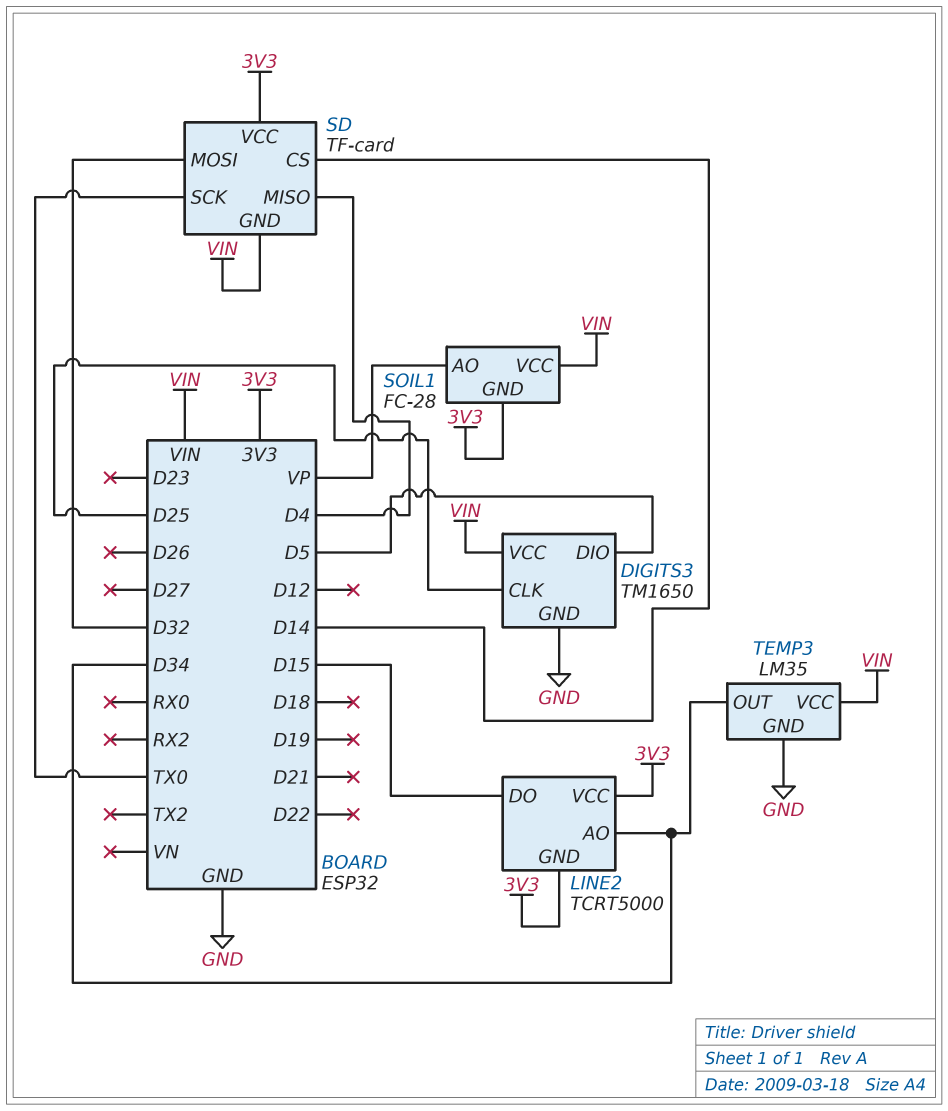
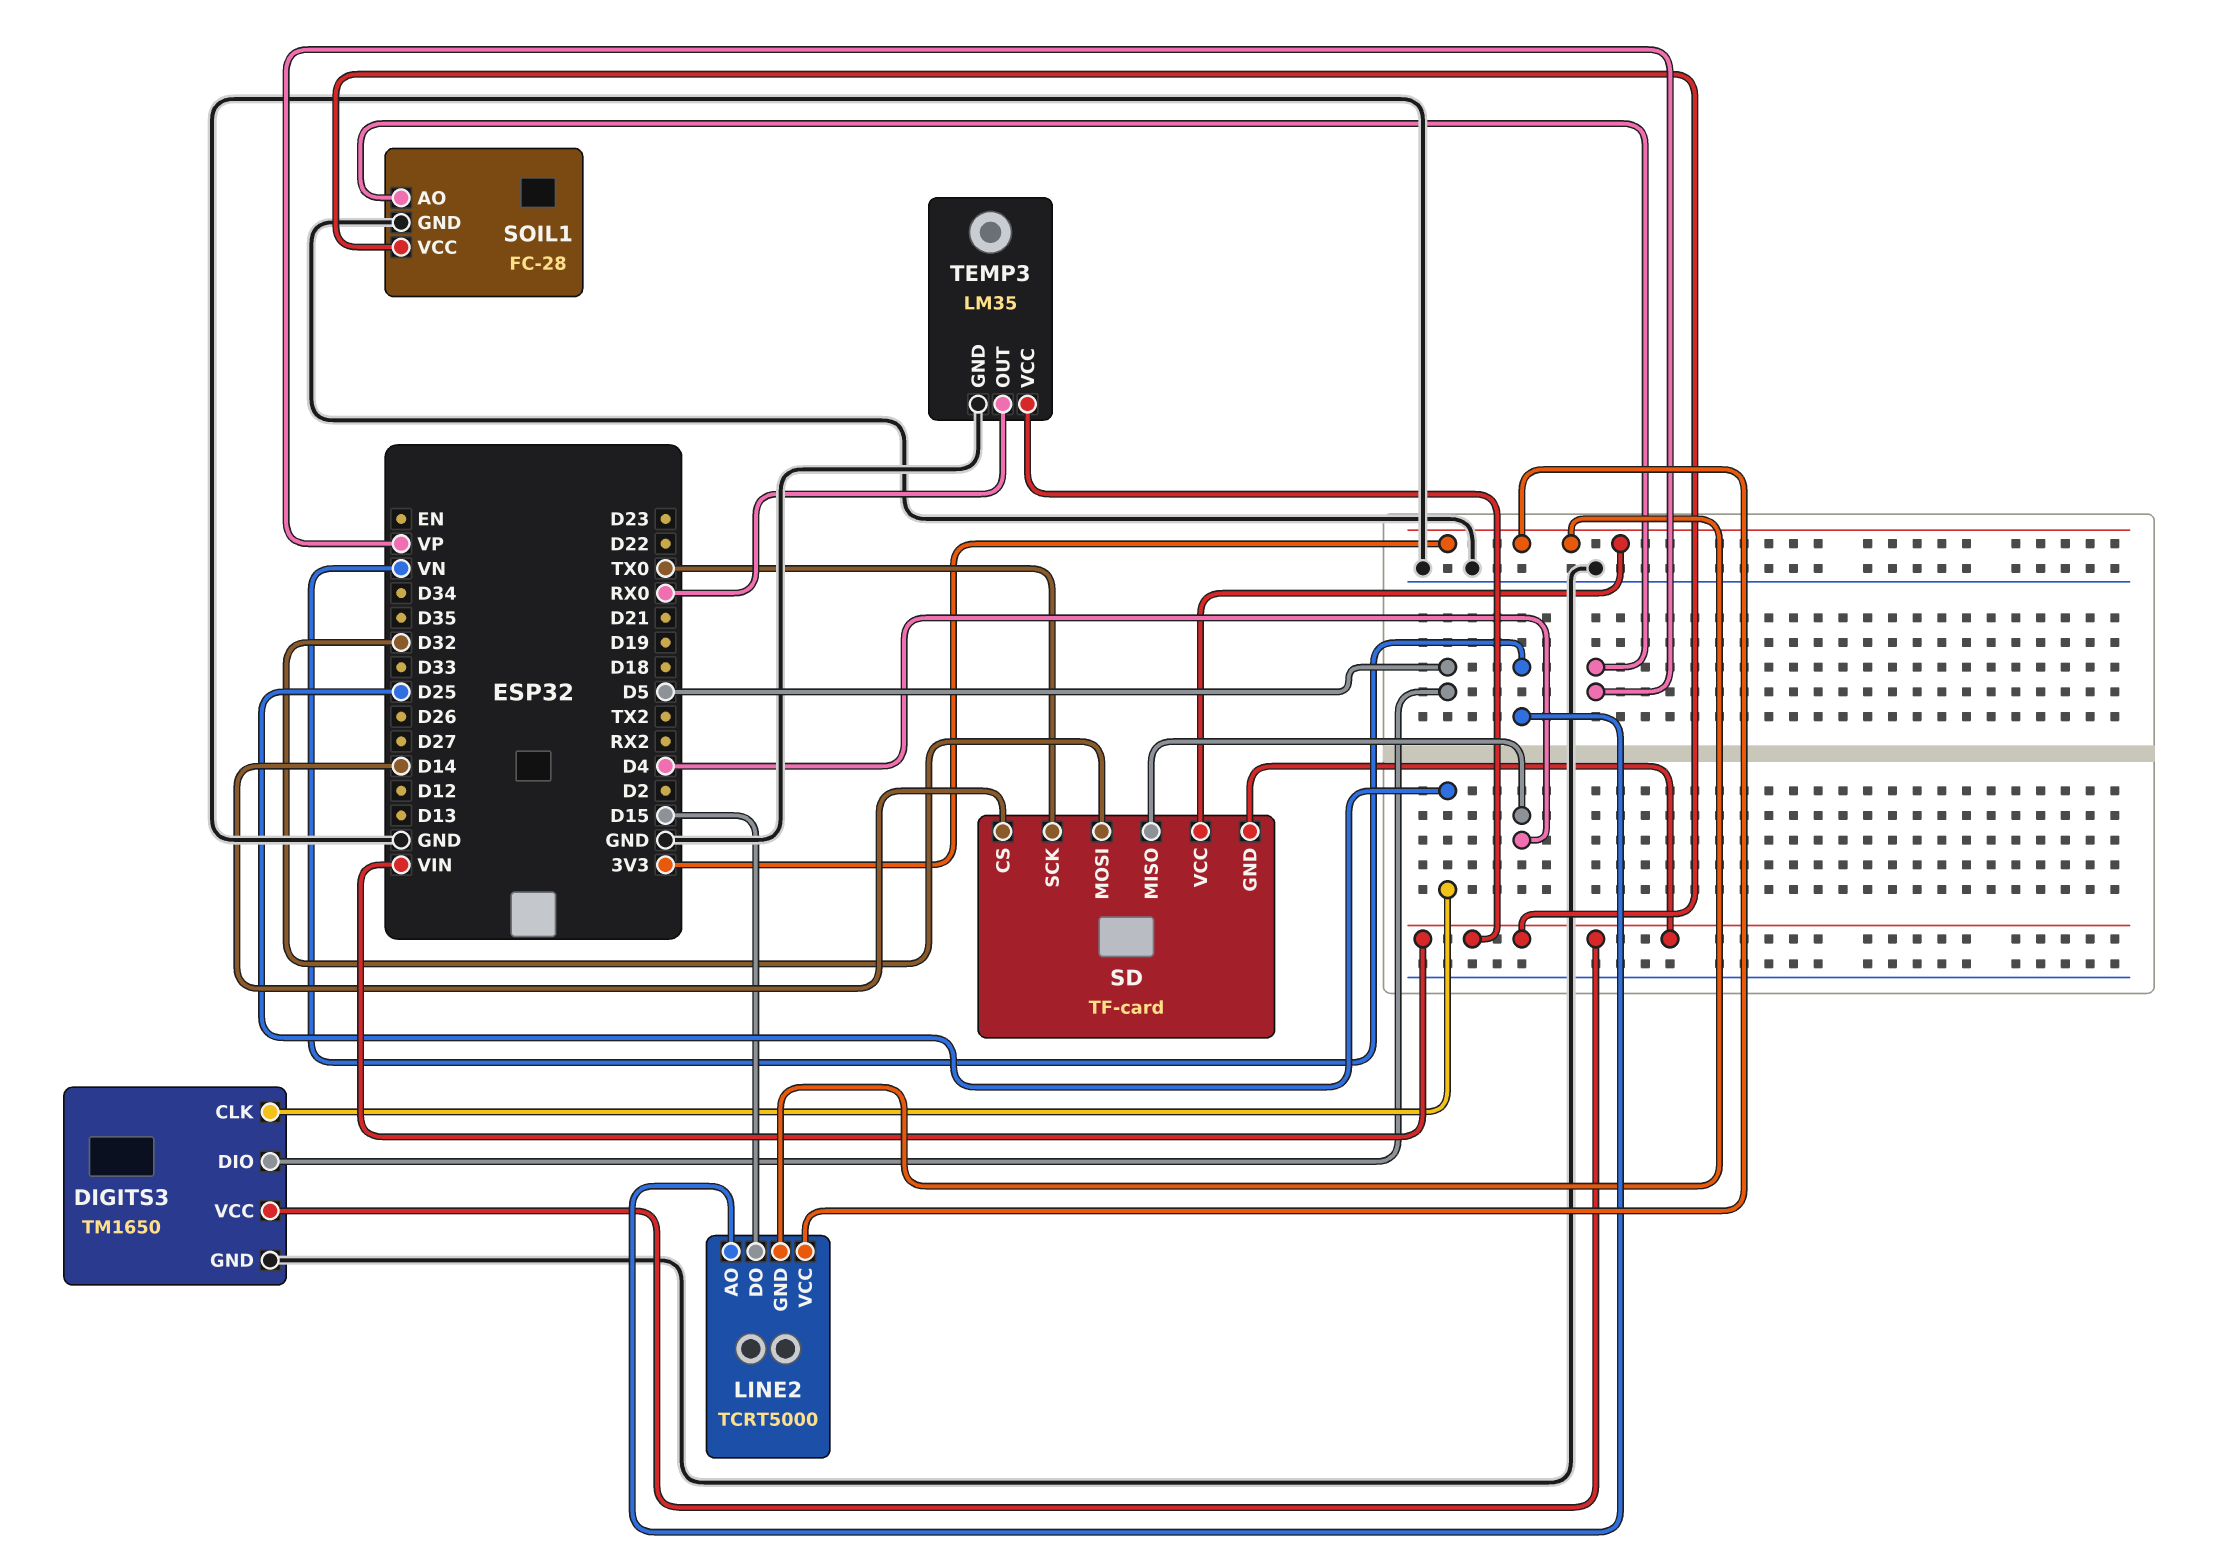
LINE2 pin AO: D34 -> VN
SOIL1 pin GND: 3V3 -> GND
TEMP3 pin OUT: D34 -> RX0

